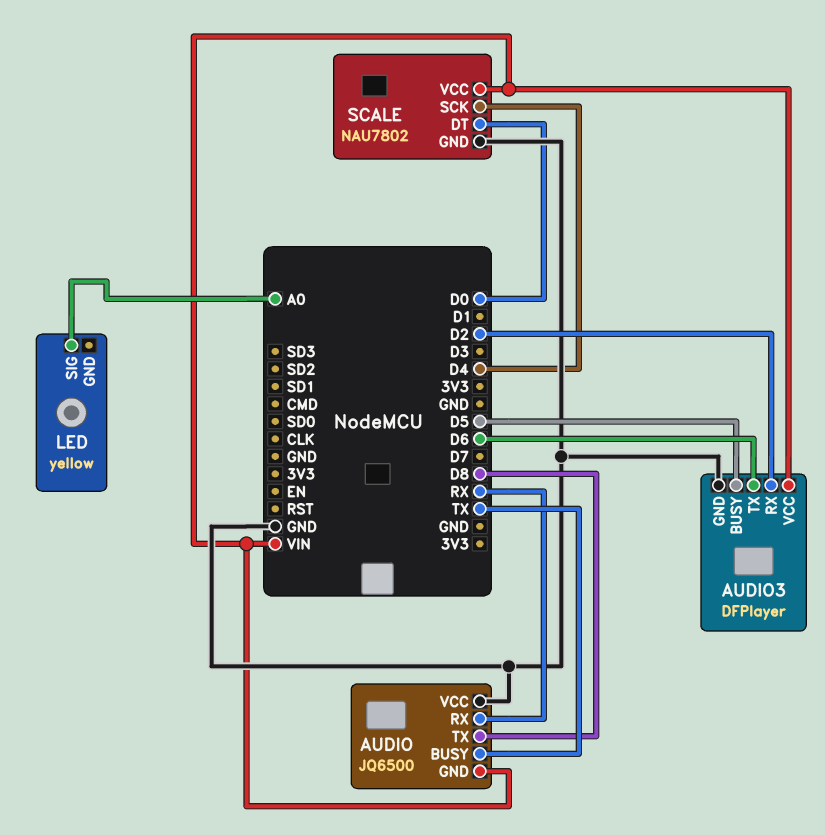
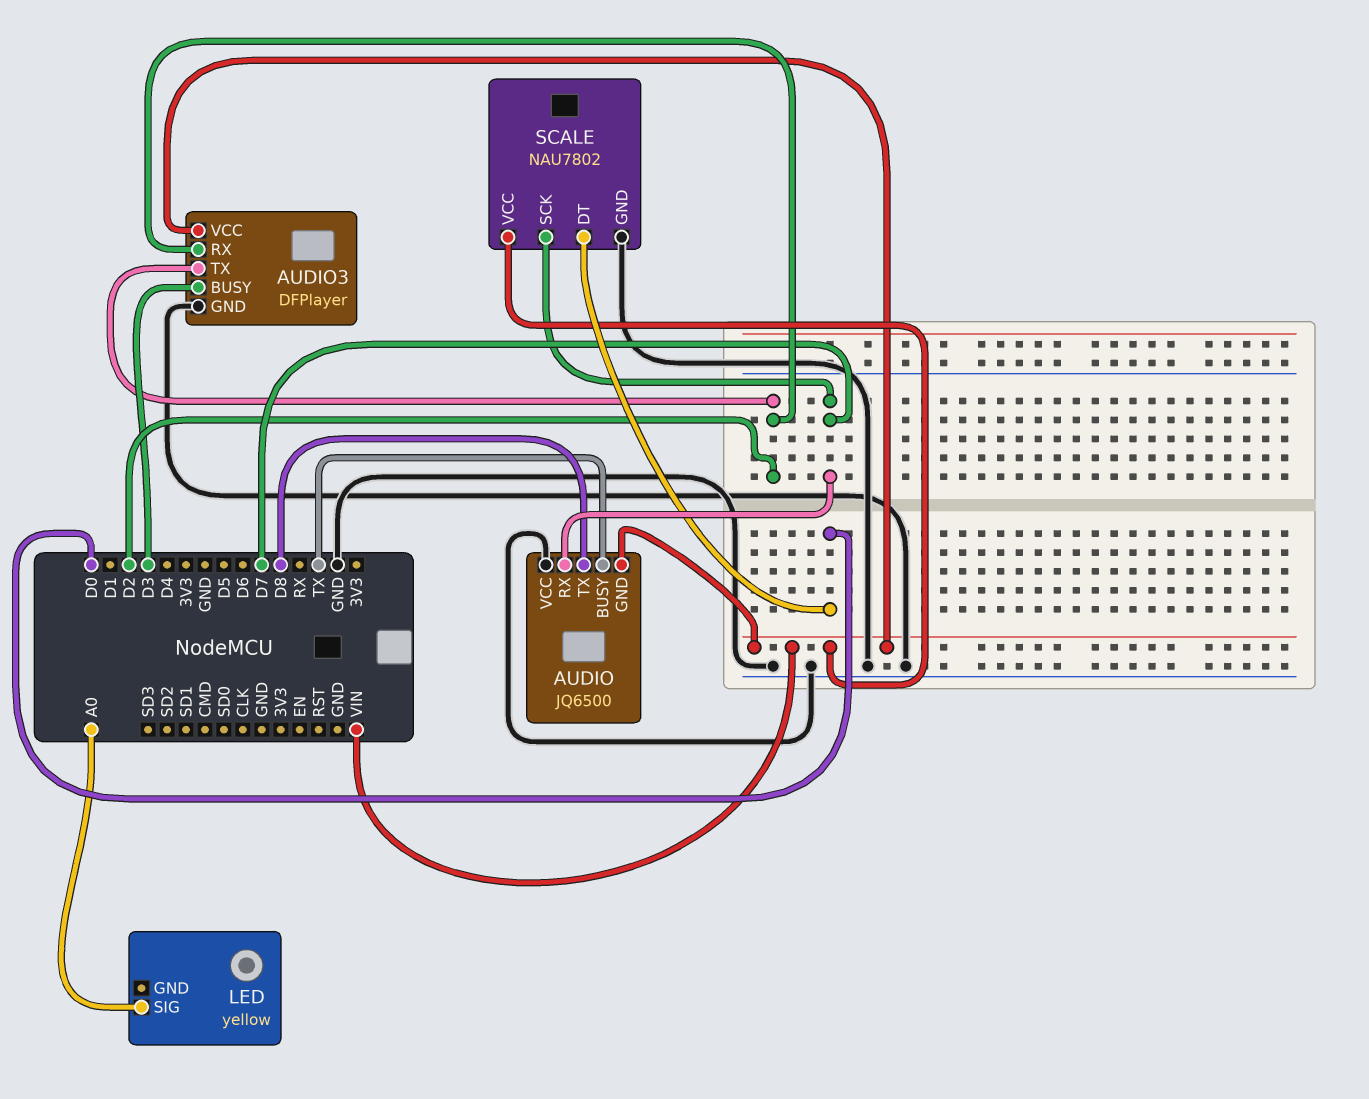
AUDIO pin RX: RX -> D7
AUDIO3 pin BUSY: D5 -> D3
AUDIO3 pin TX: D6 -> D2
SCALE pin SCK: D4 -> D7

